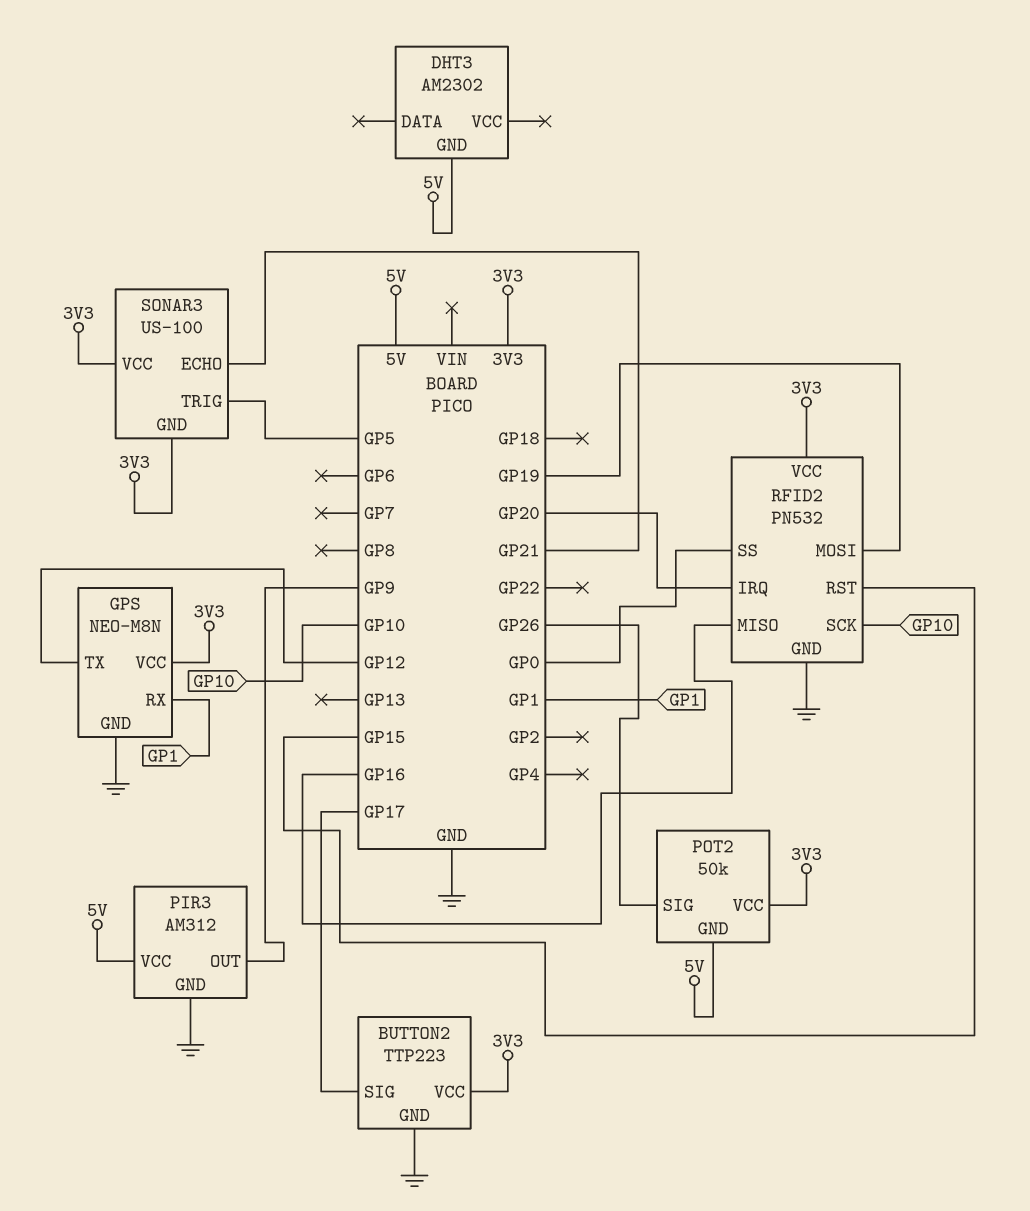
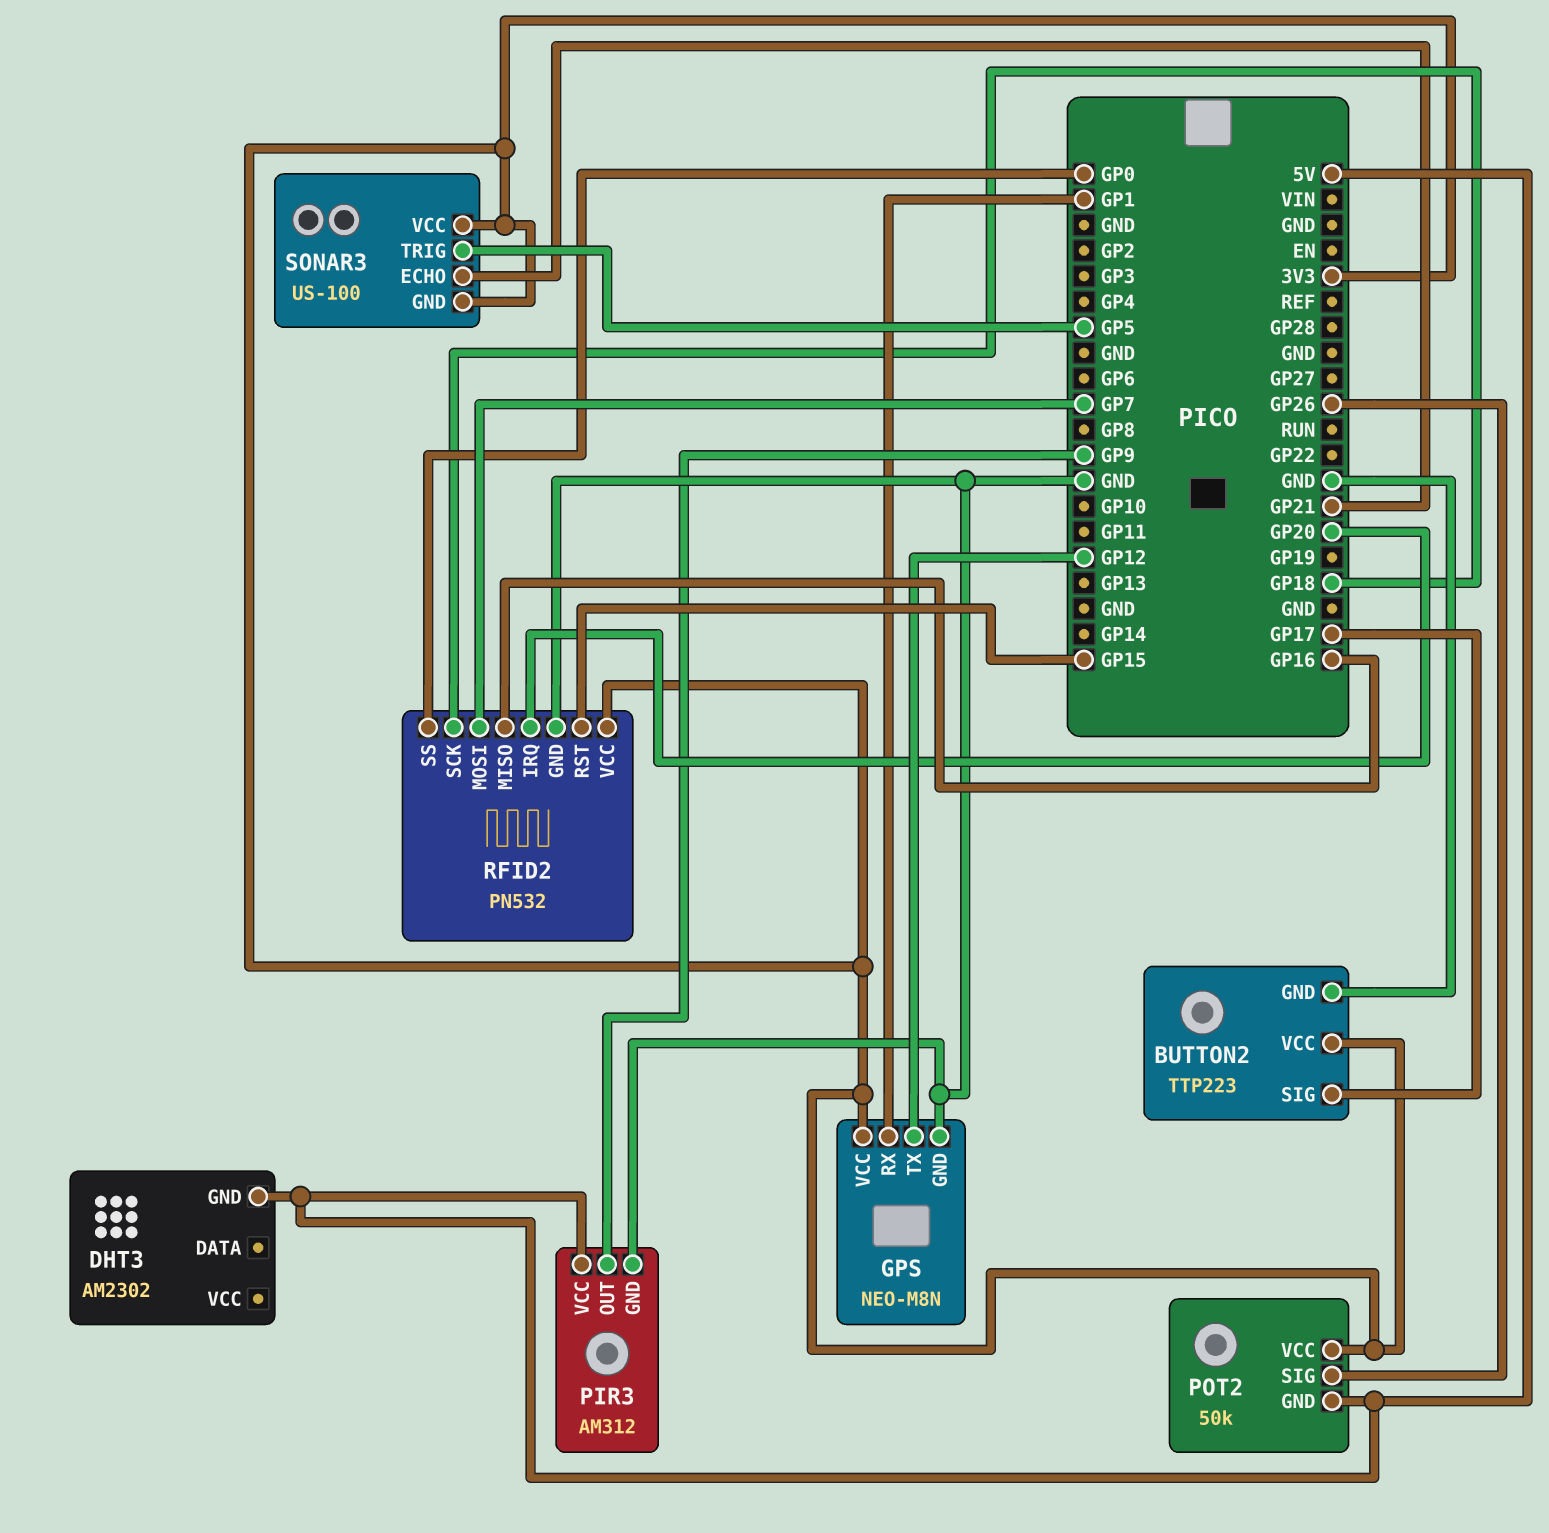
RFID2 pin MOSI: GP19 -> GP7
RFID2 pin SCK: GP10 -> GP18

